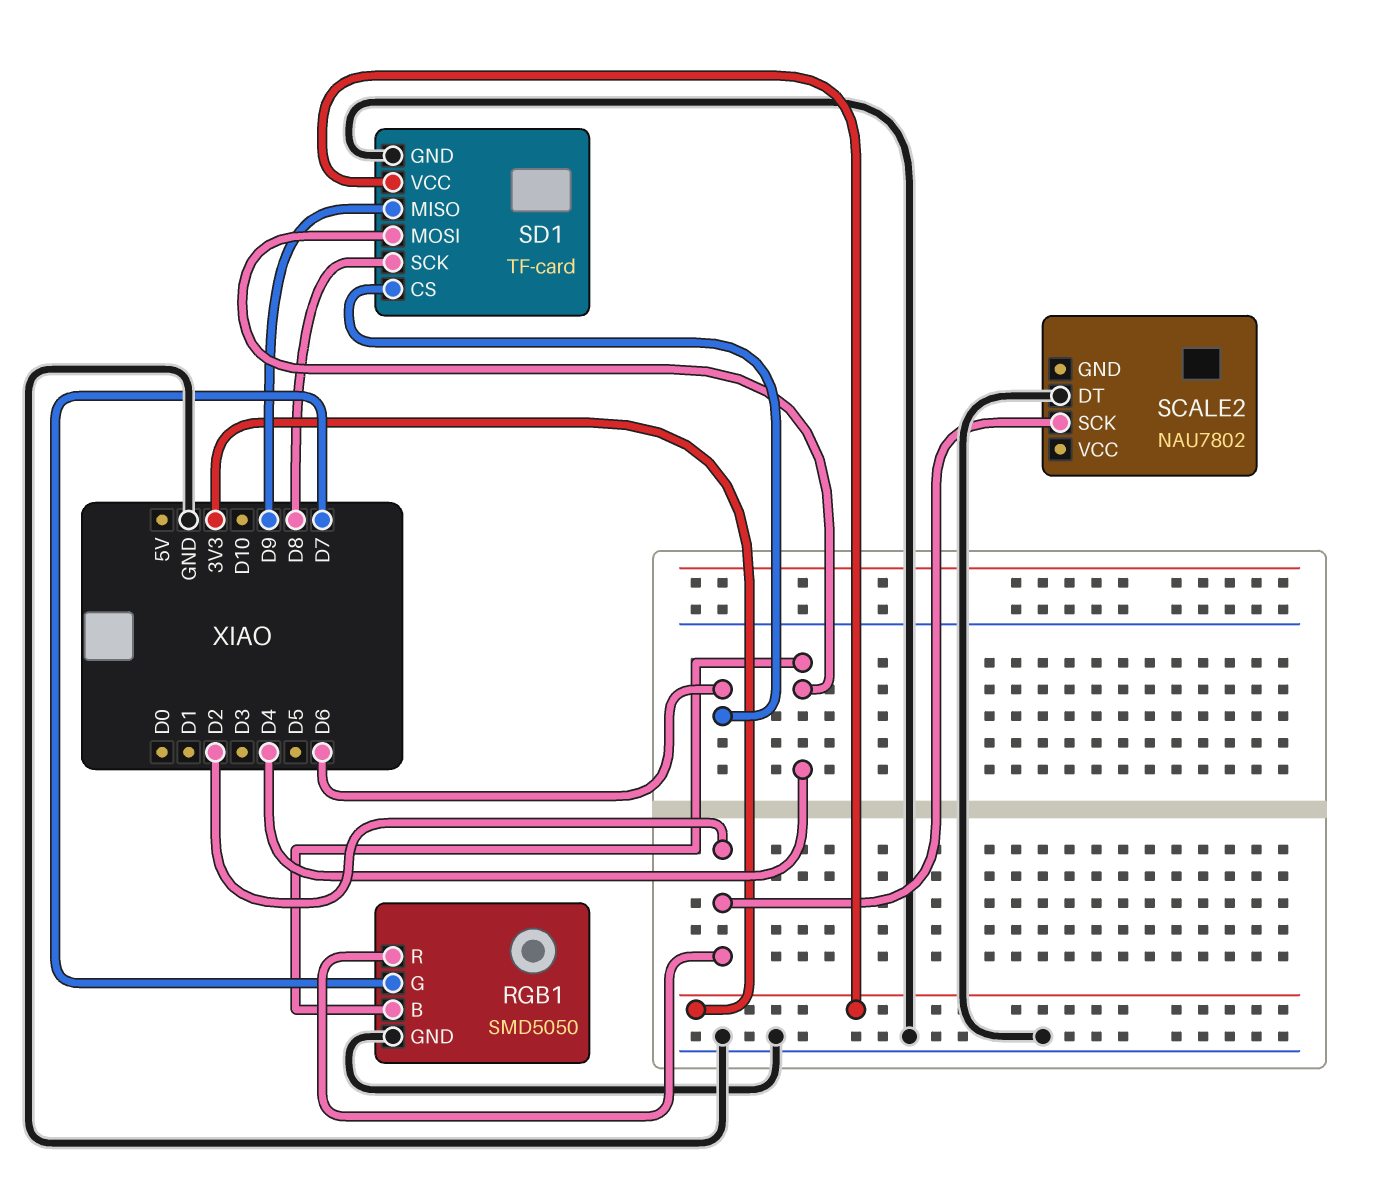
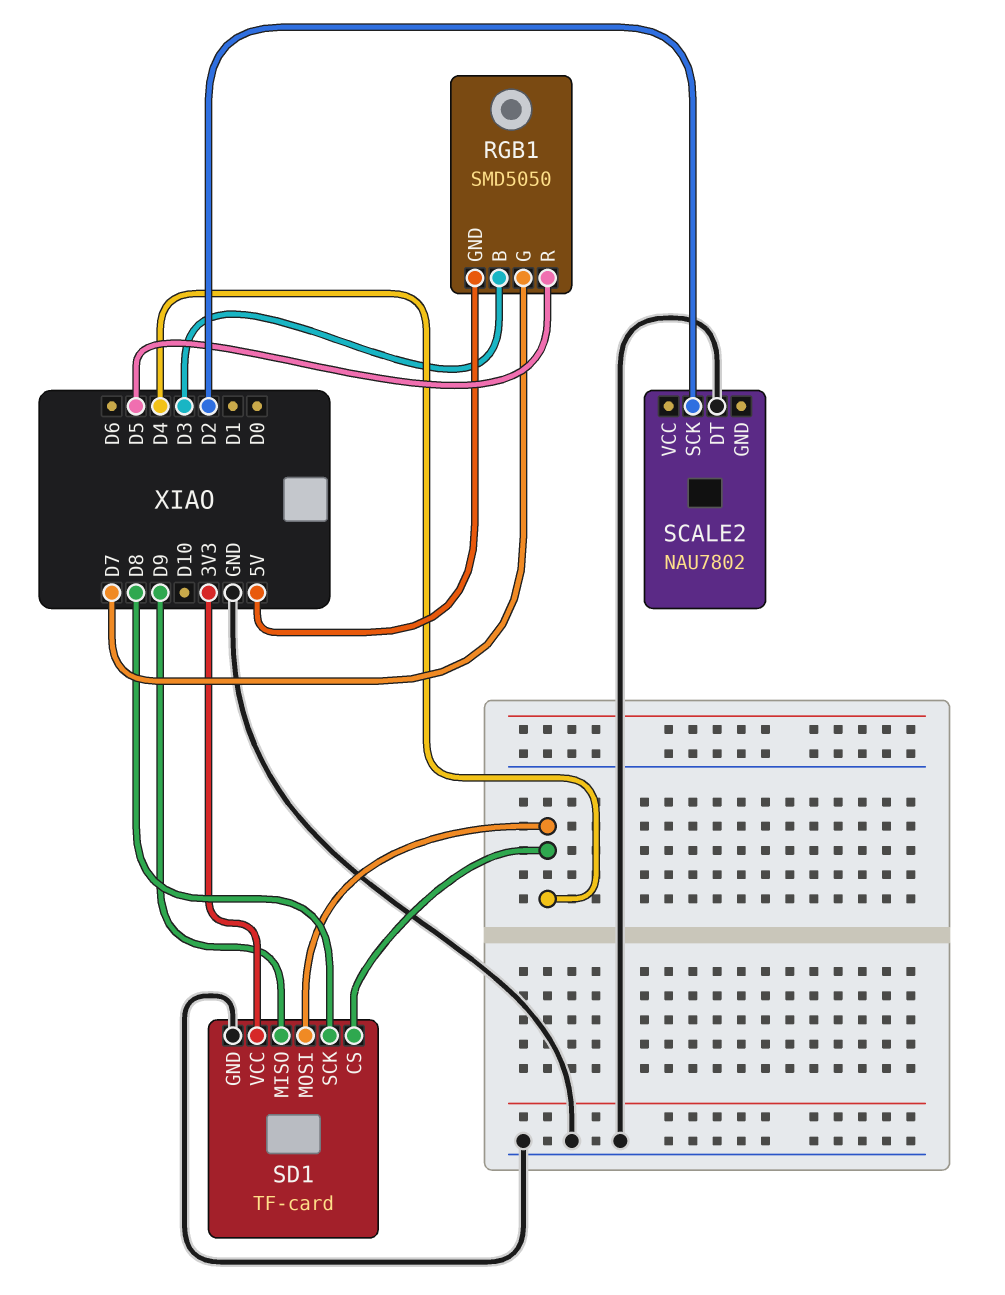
RGB1 pin B: D4 -> D3
RGB1 pin GND: GND -> 5V
RGB1 pin R: D2 -> D5
SD1 pin CS: D6 -> D4

